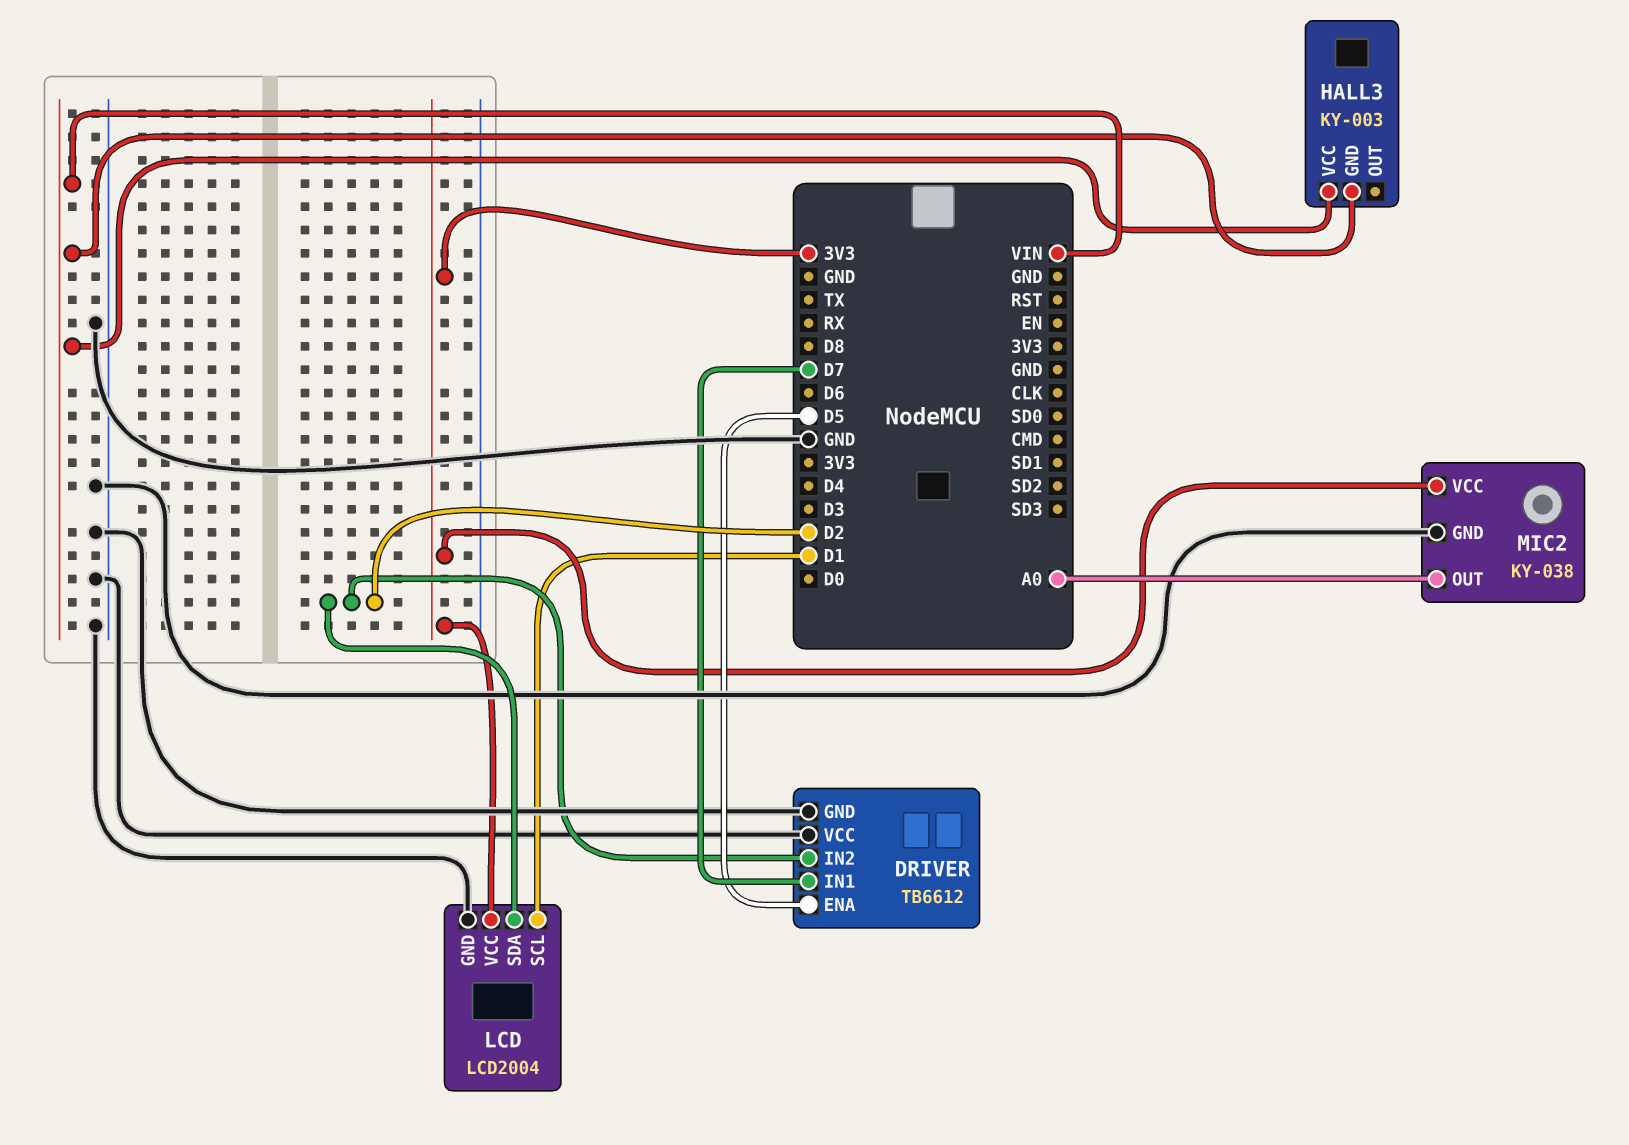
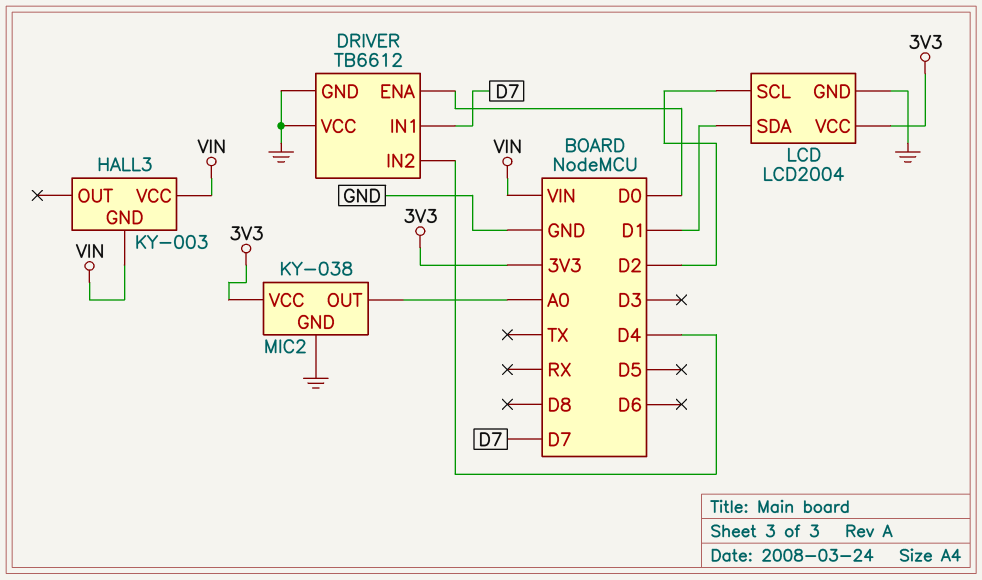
DRIVER pin ENA: D5 -> D0
DRIVER pin IN2: D2 -> D4
LCD pin SCL: D1 -> D2
LCD pin SDA: D2 -> D1

